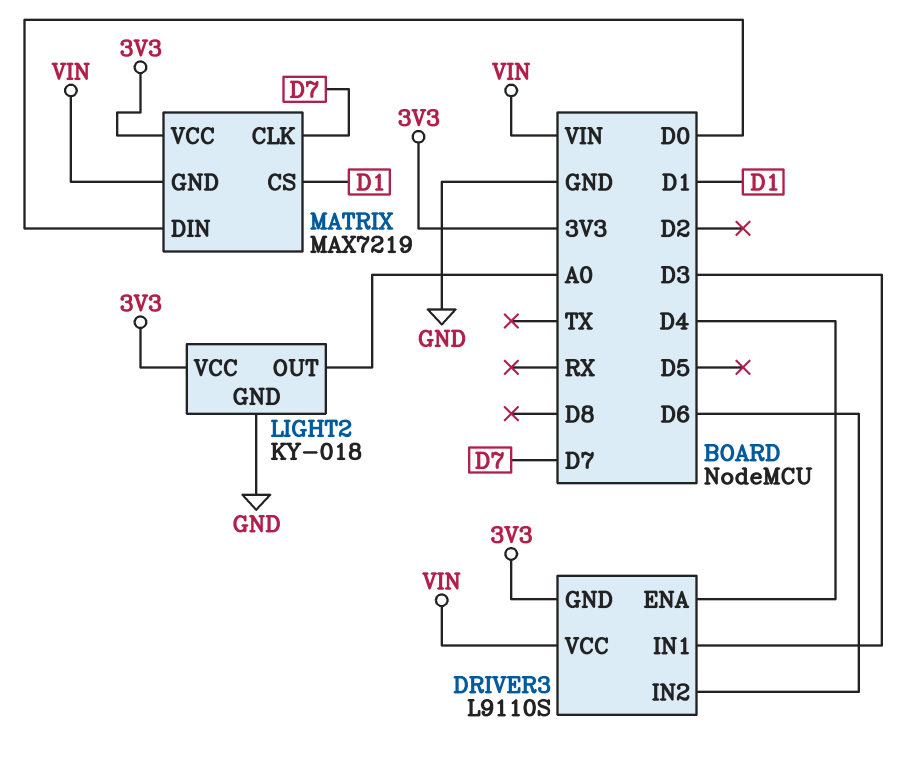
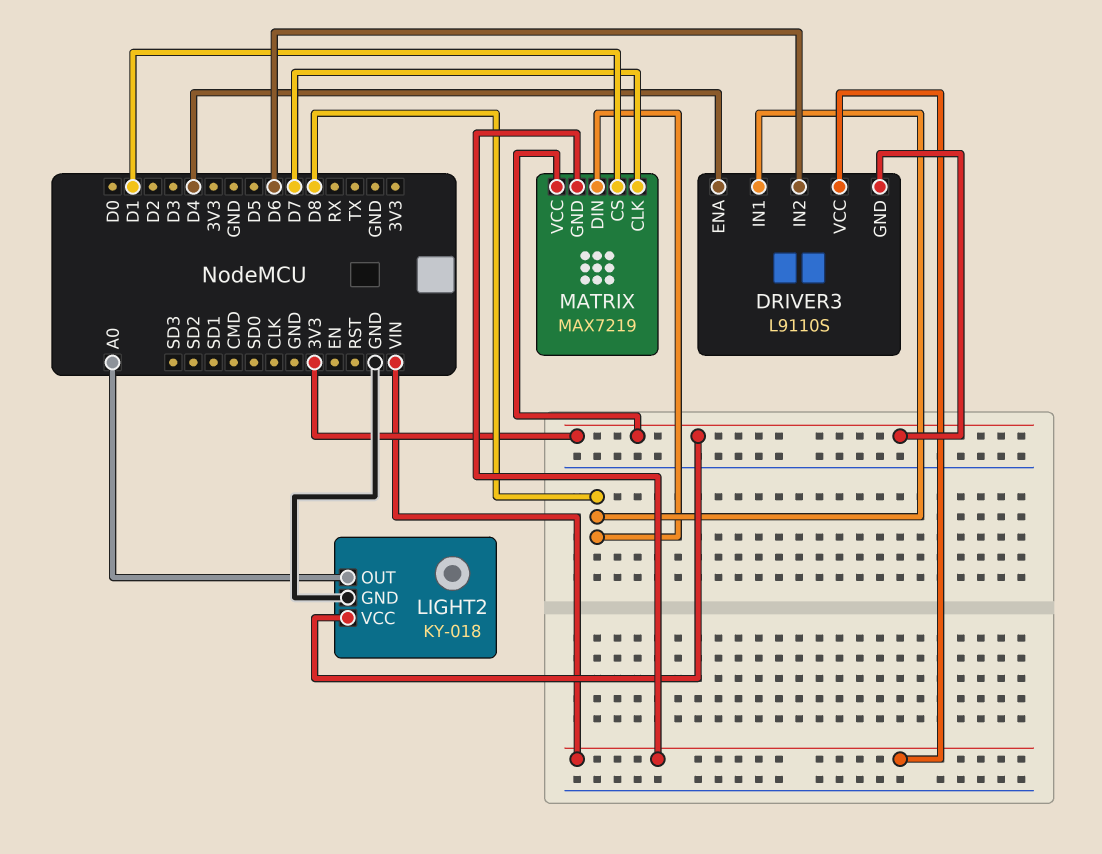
DRIVER3 pin IN1: D3 -> D8
MATRIX pin DIN: D0 -> D8

